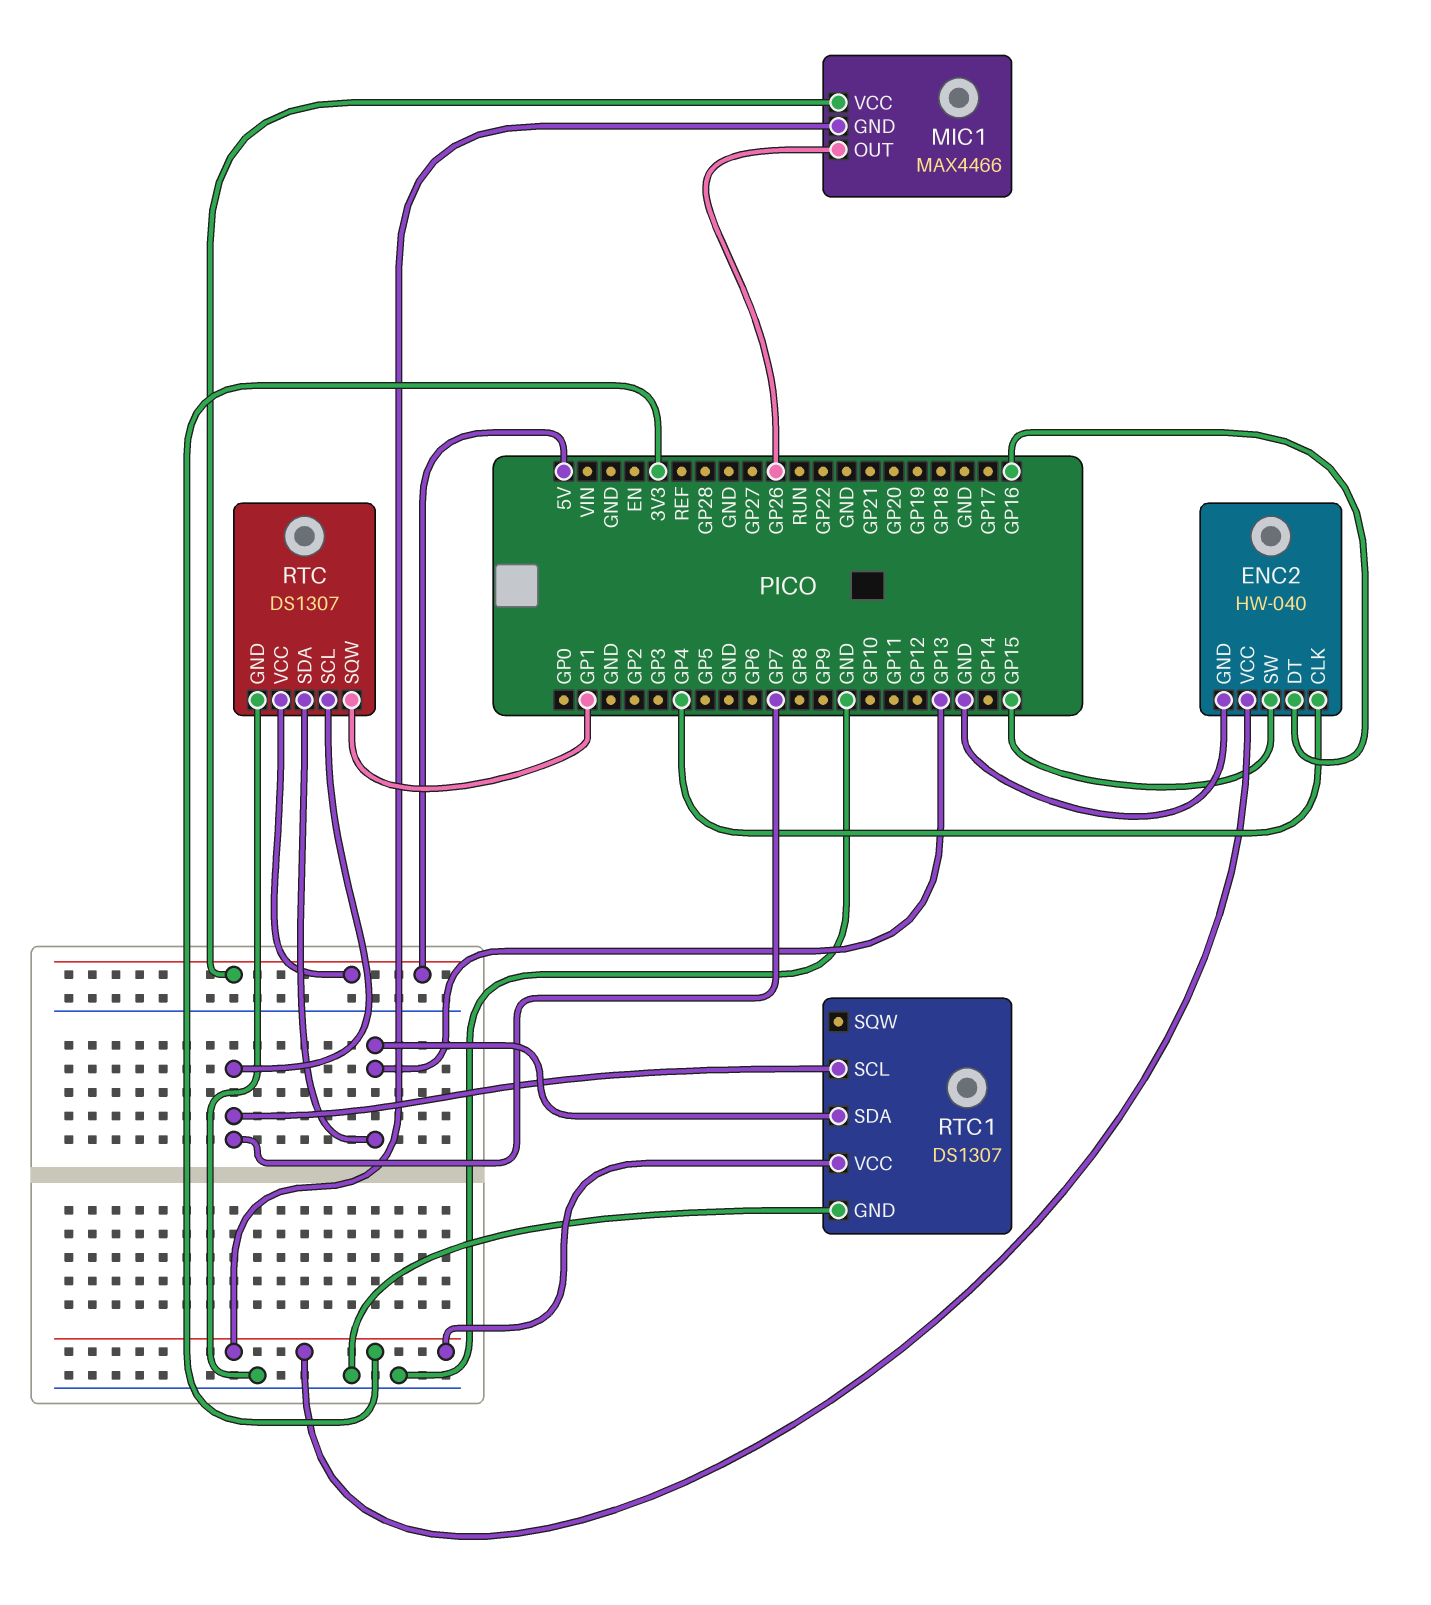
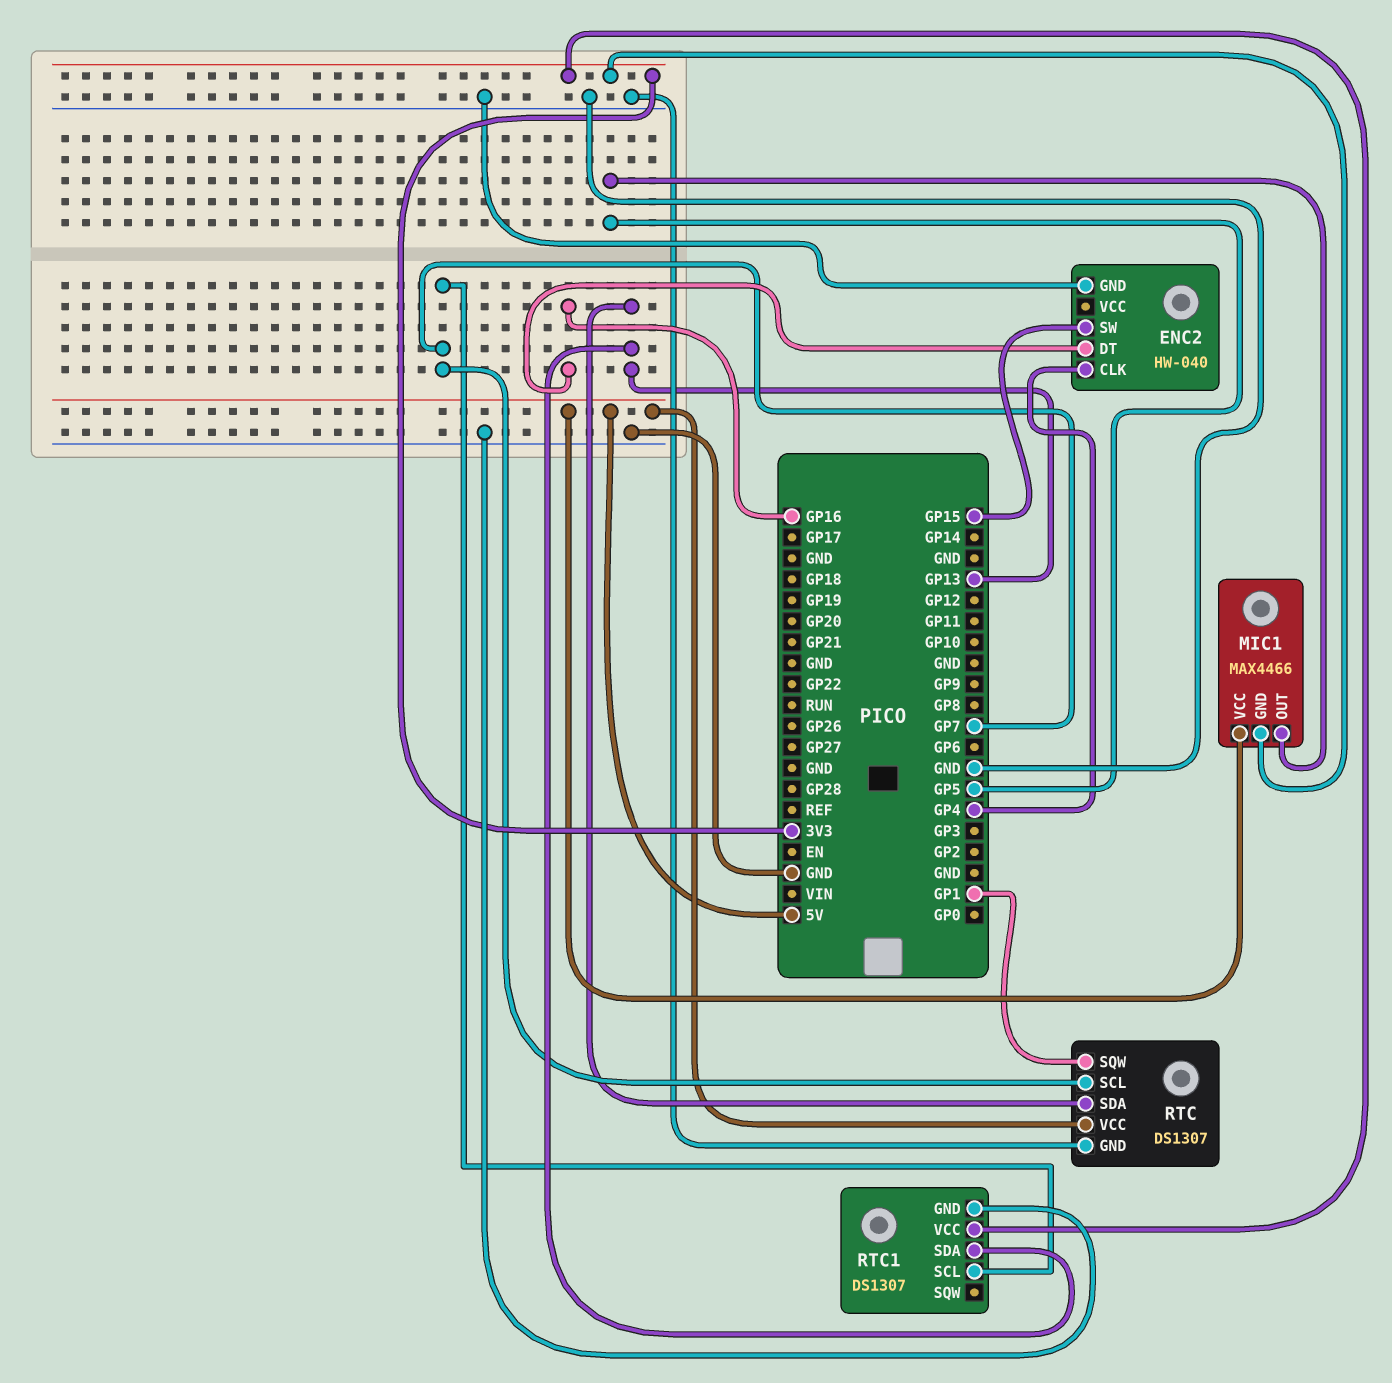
ENC2 pin VCC: 3V3 -> none
MIC1 pin OUT: GP26 -> GP5

